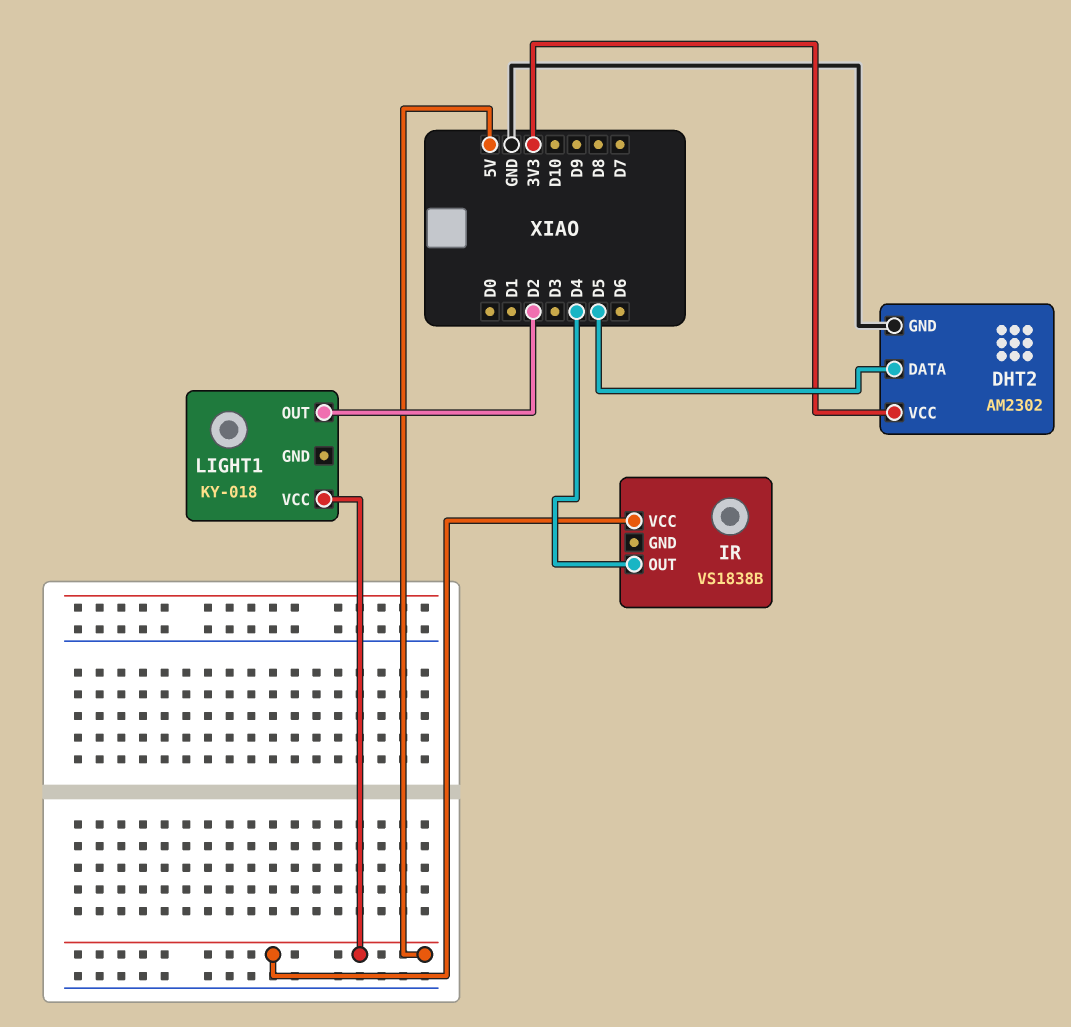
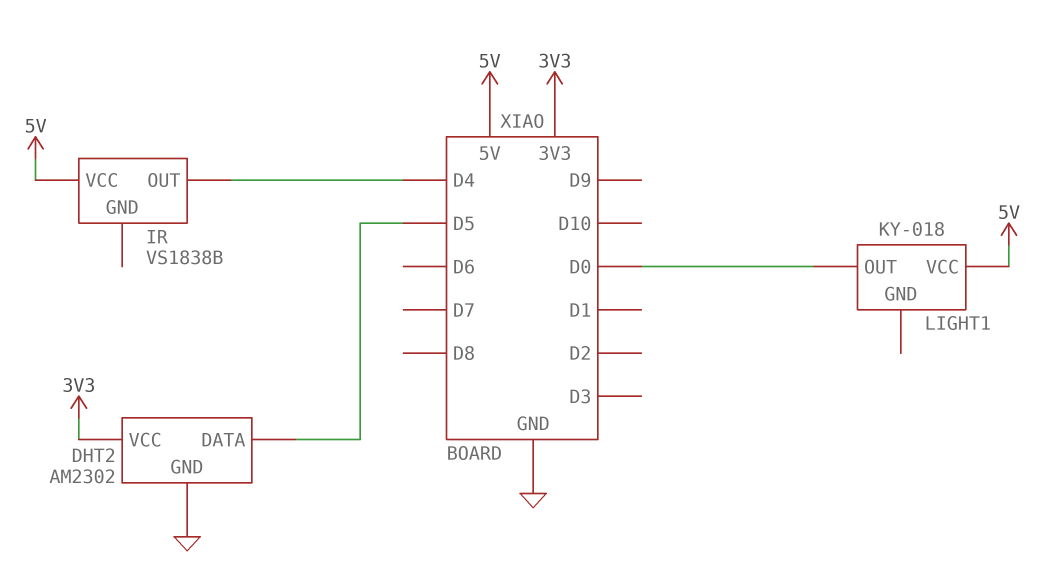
LIGHT1 pin OUT: D2 -> D0

